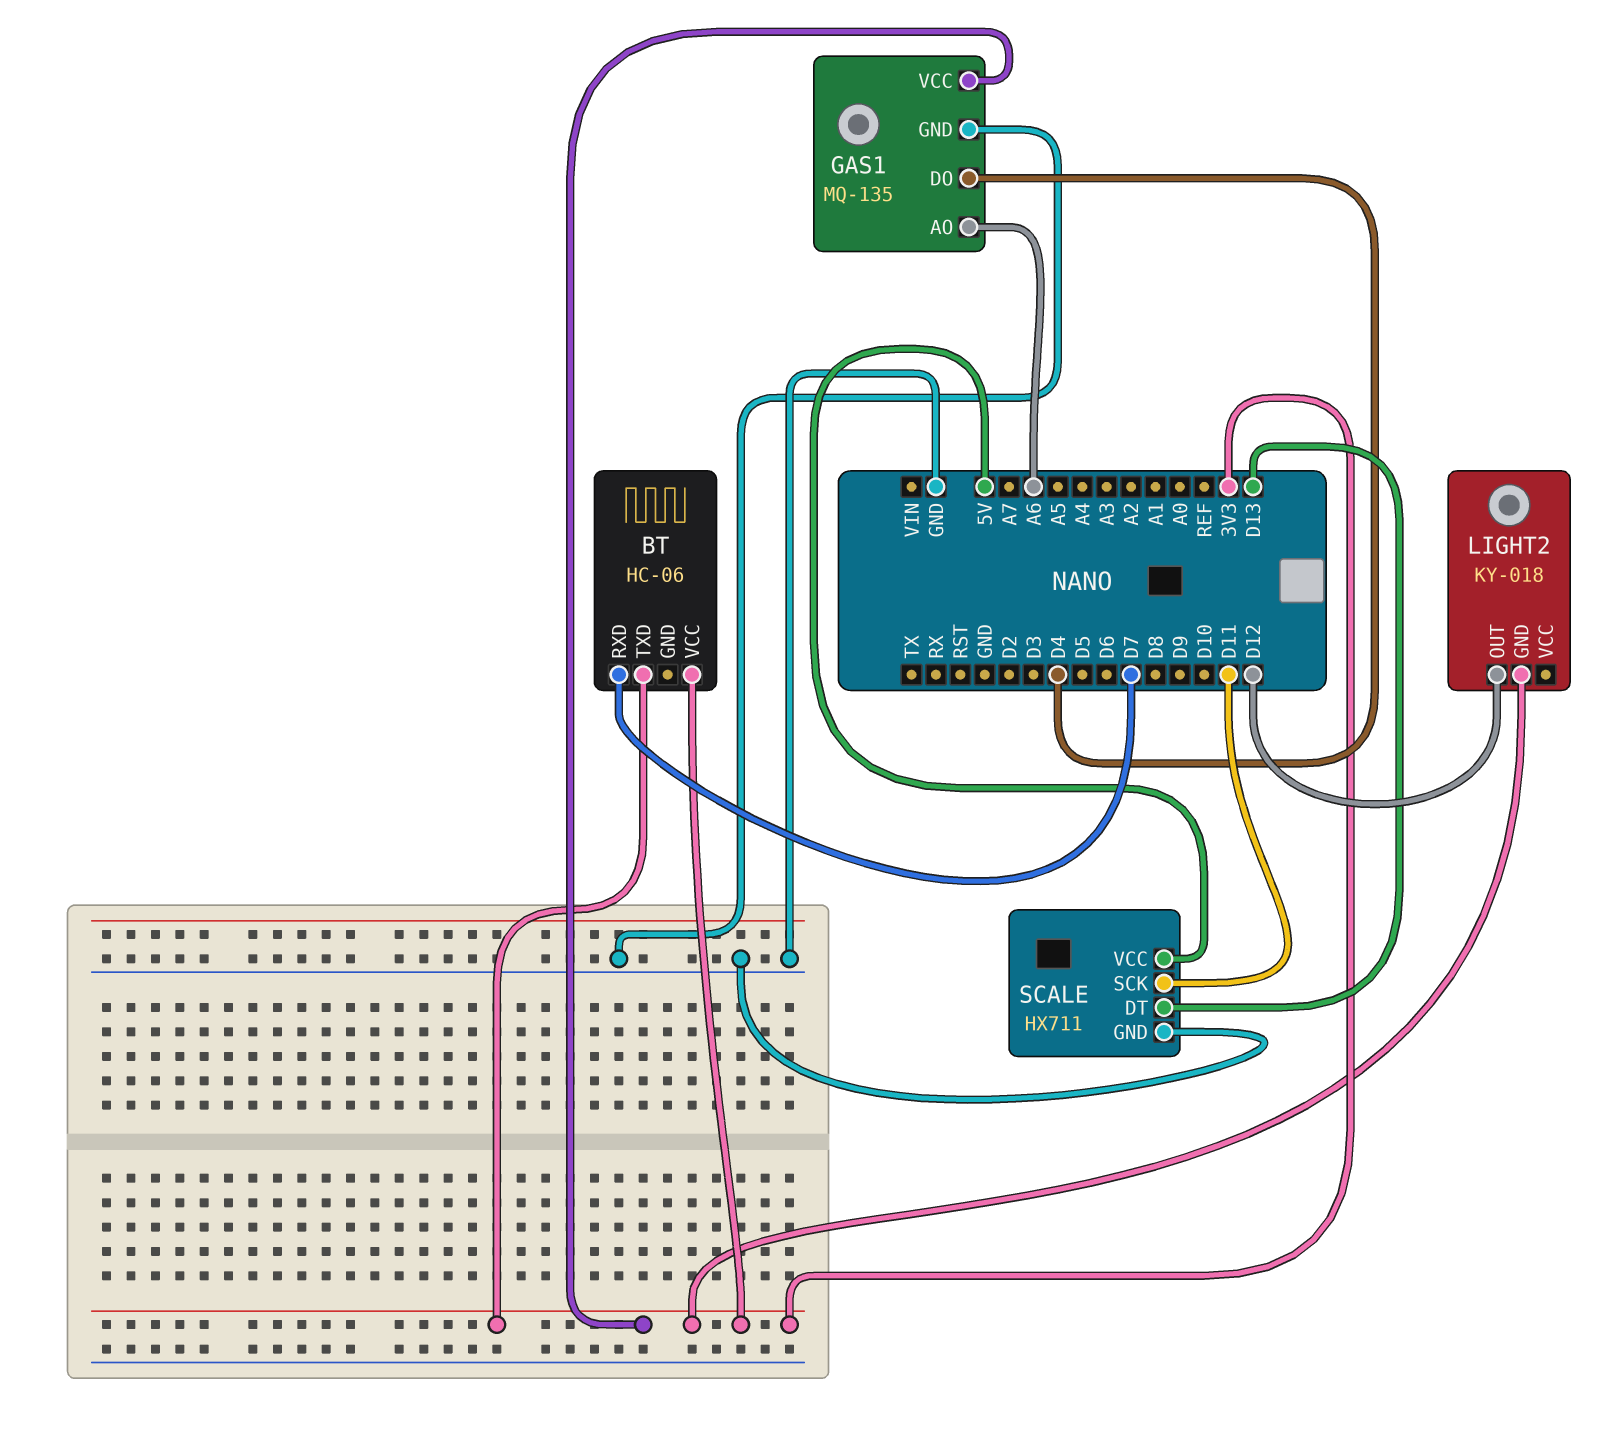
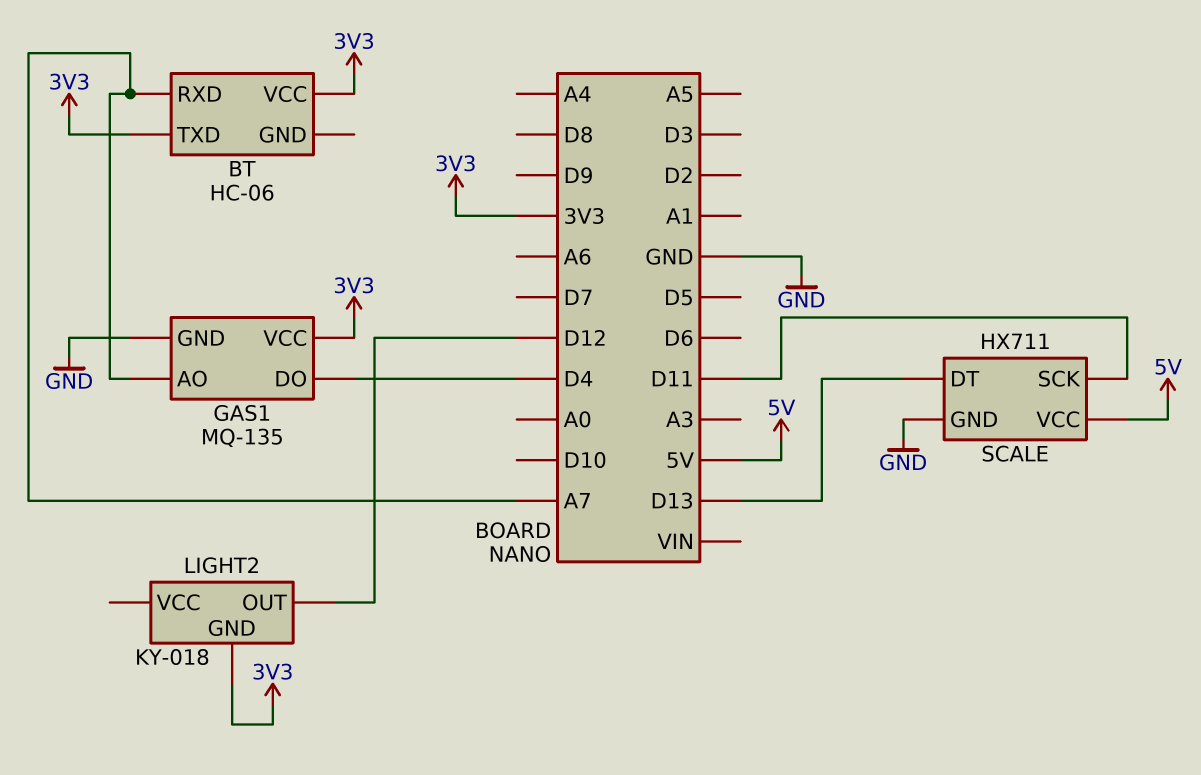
BT pin RXD: D7 -> A7
GAS1 pin AO: A6 -> A7

